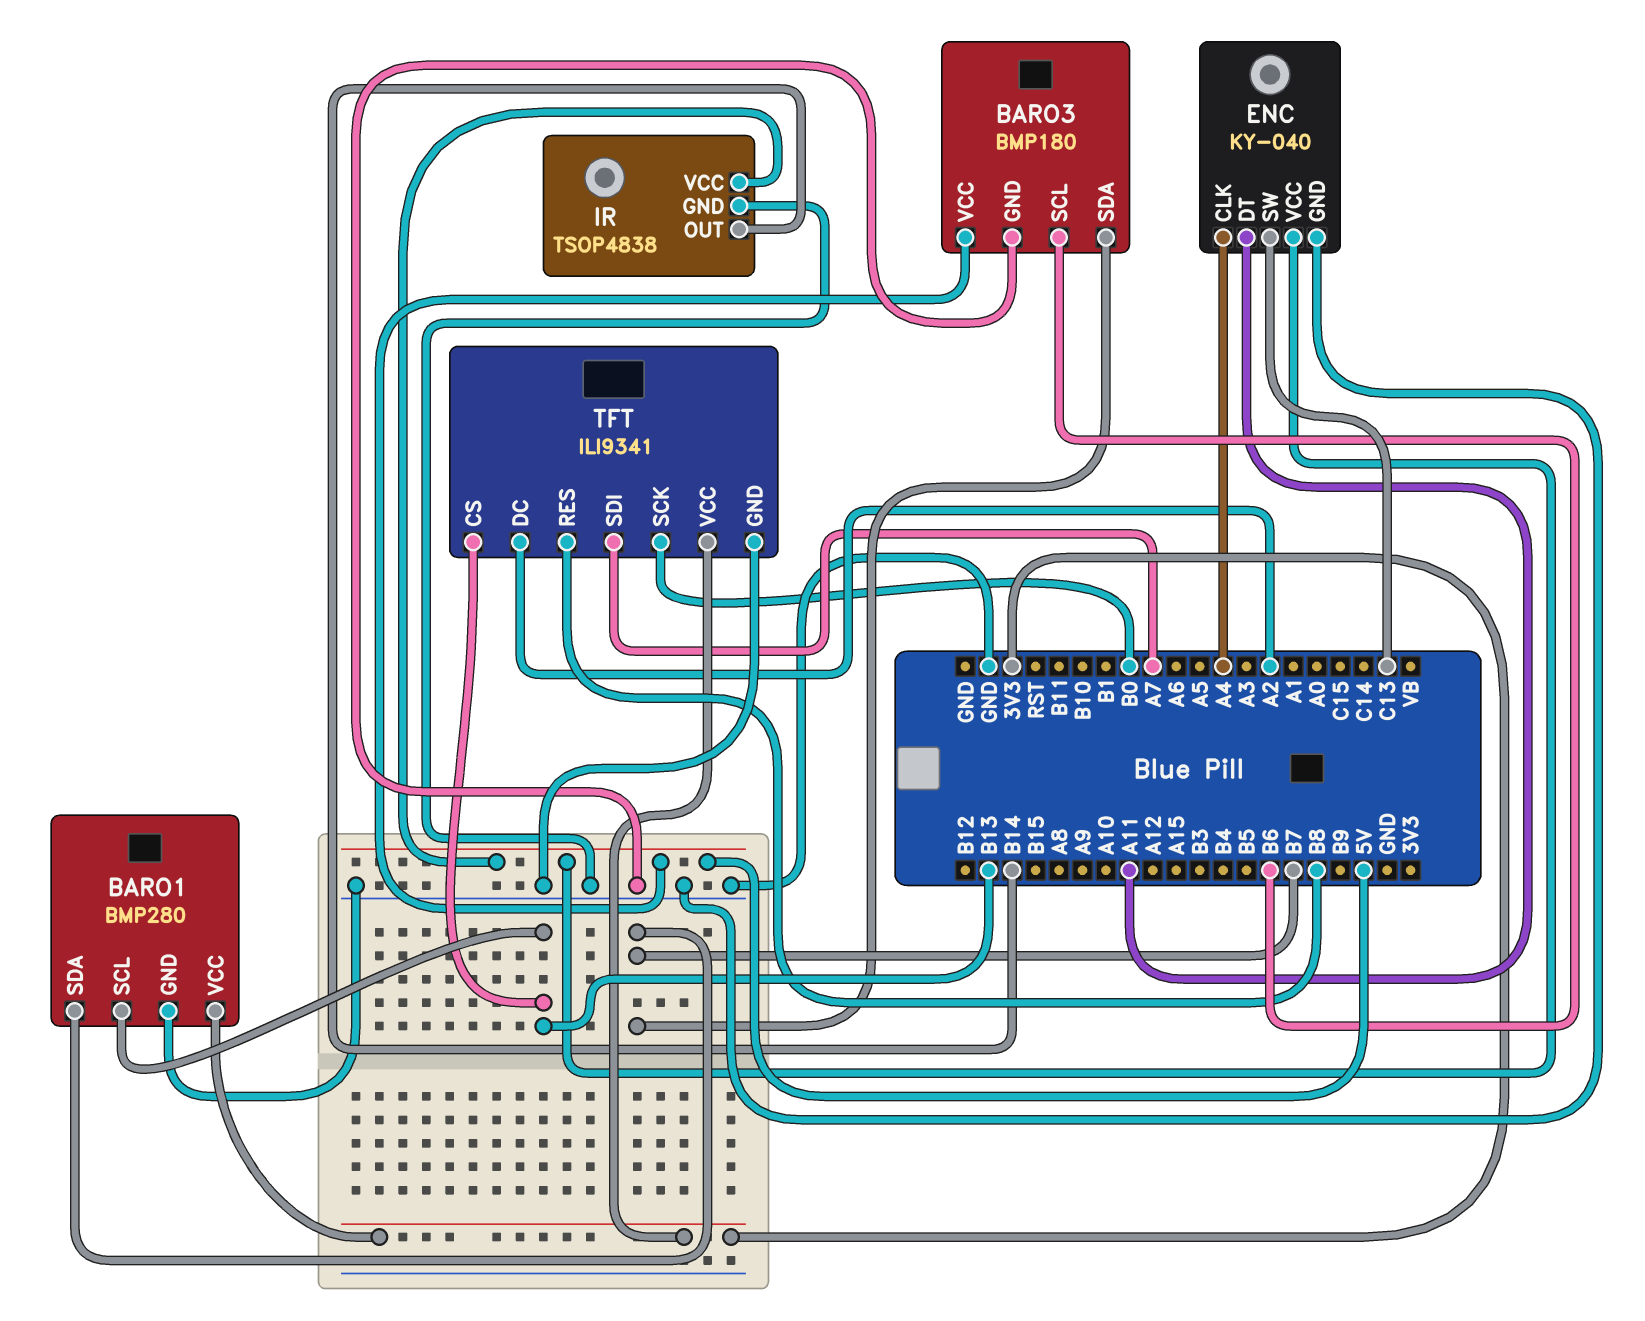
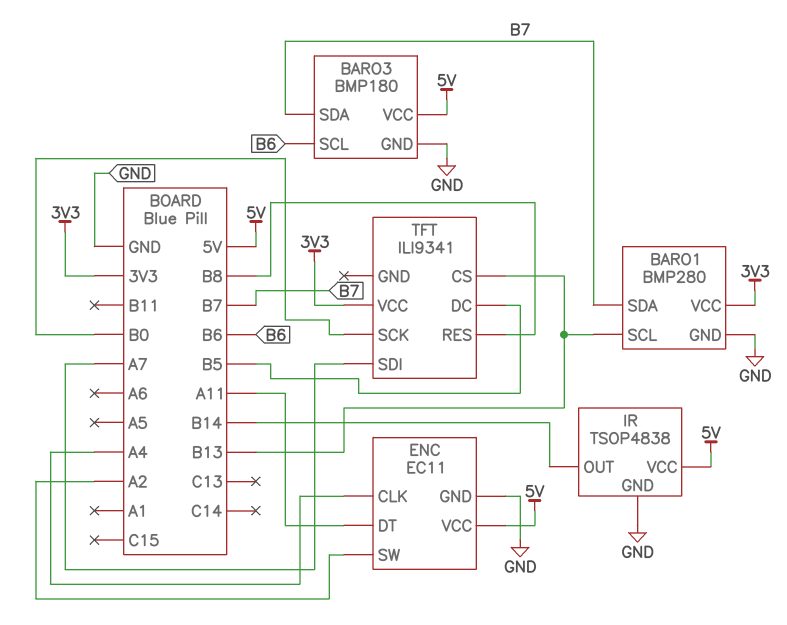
ENC: KY-040 -> EC11
ENC pin SW: C13 -> A2
TFT pin DC: A2 -> B5
TFT pin GND: GND -> none

